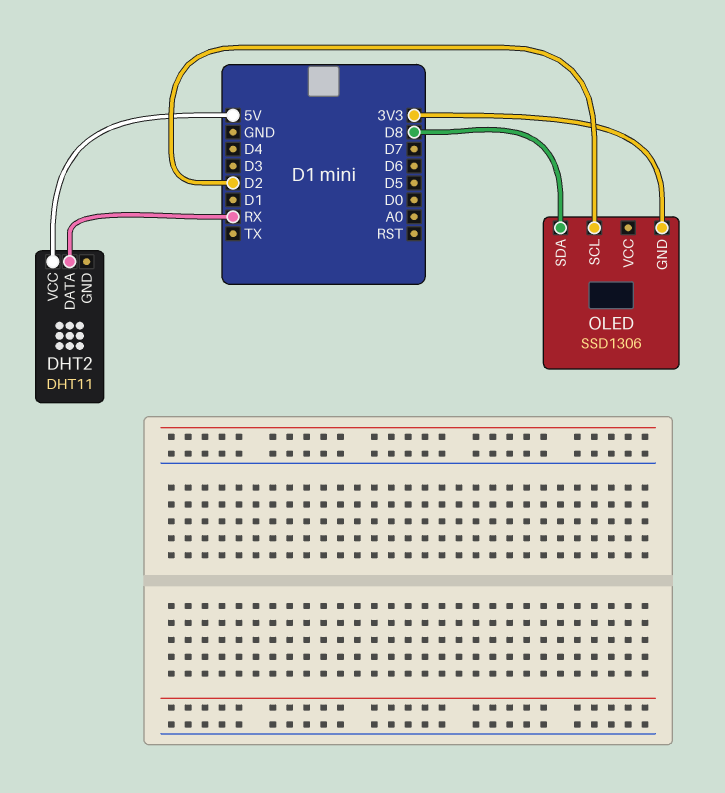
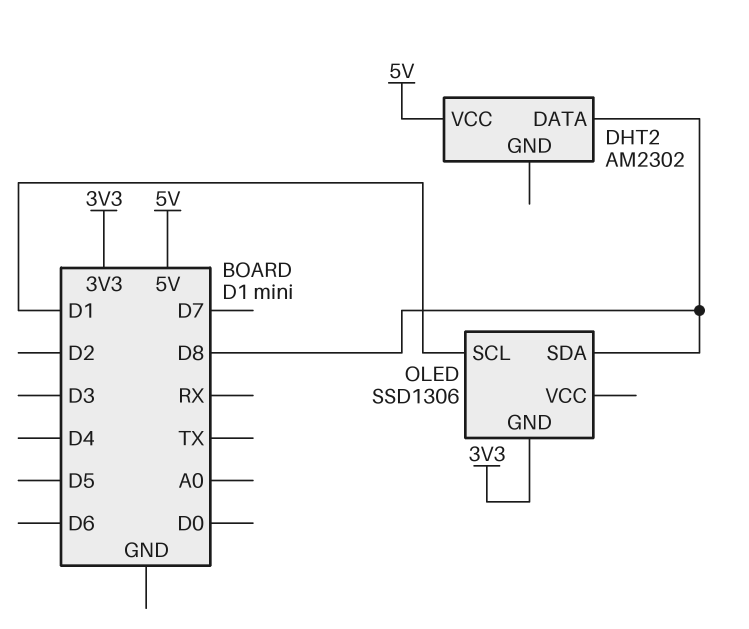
DHT2: DHT11 -> AM2302
DHT2 pin DATA: RX -> D8
OLED pin SCL: D2 -> D1

